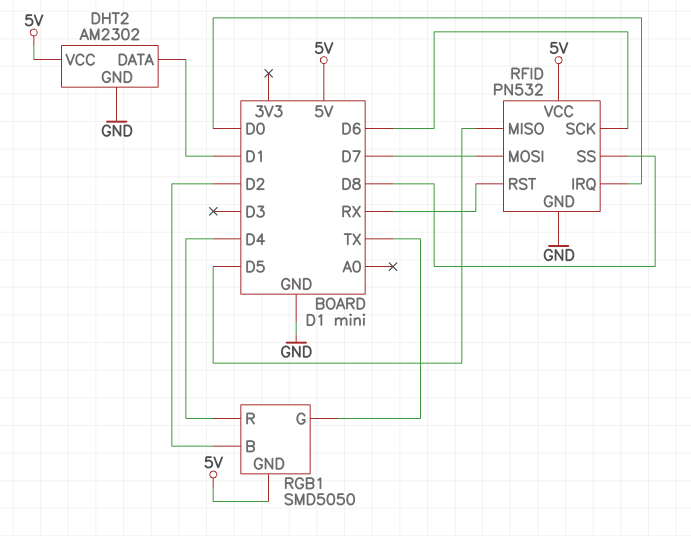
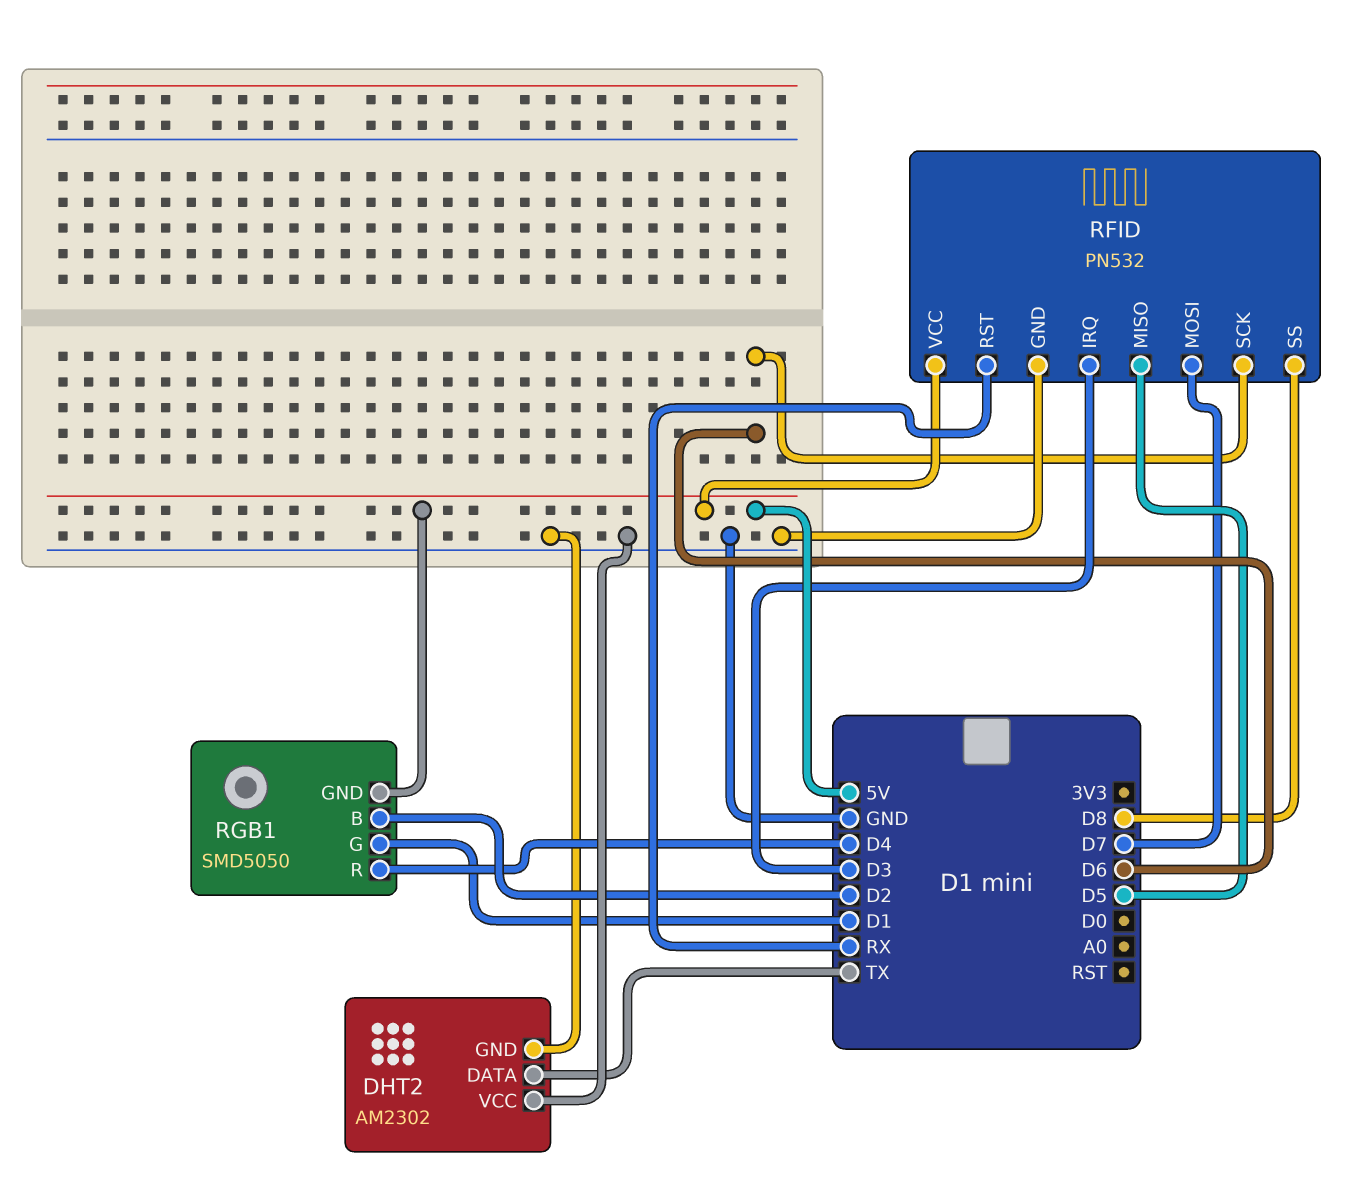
DHT2 pin DATA: D1 -> TX
DHT2 pin VCC: 5V -> GND
RFID pin IRQ: D0 -> D3
RGB1 pin G: TX -> D1

